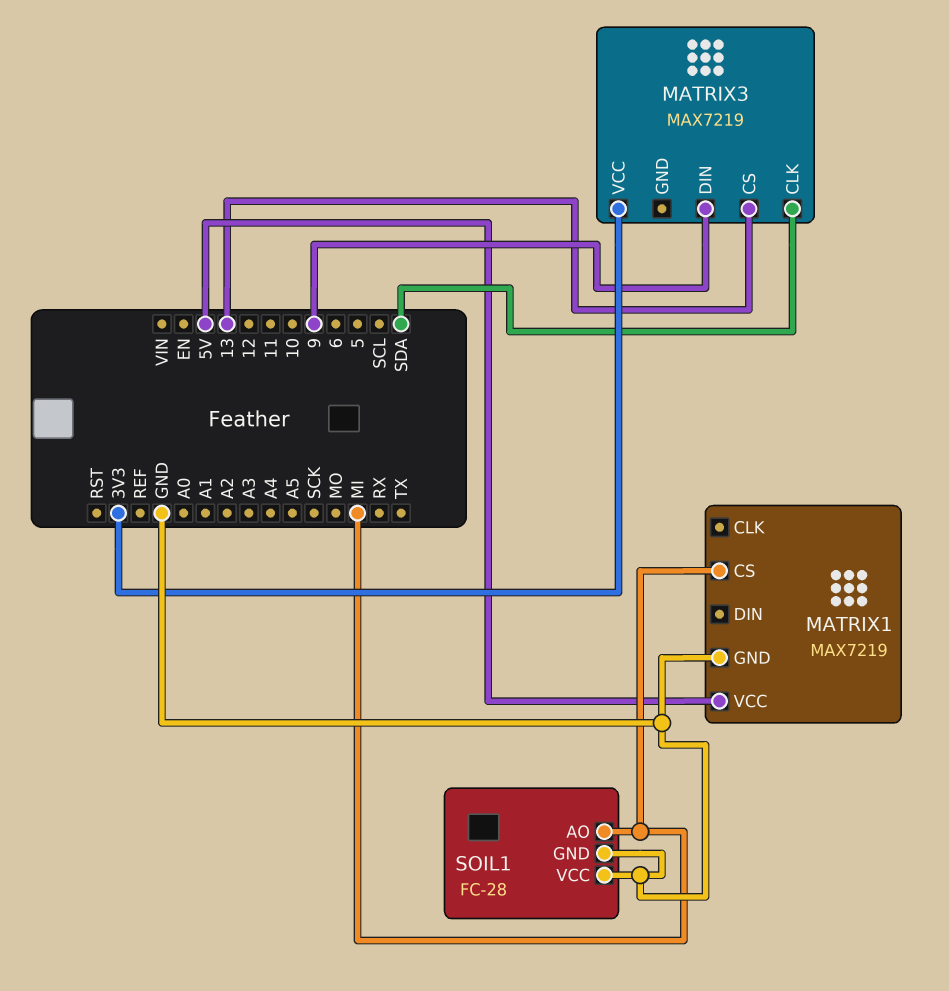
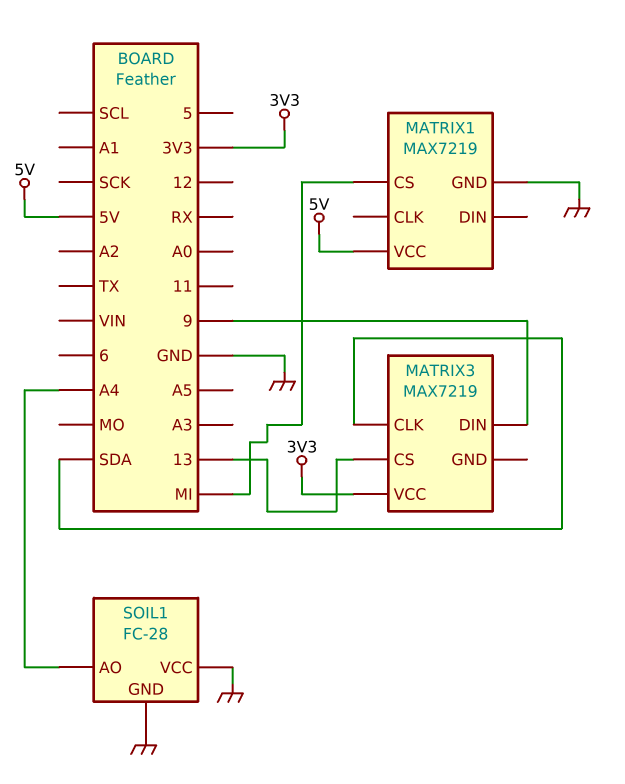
SOIL1 pin AO: MI -> A4

